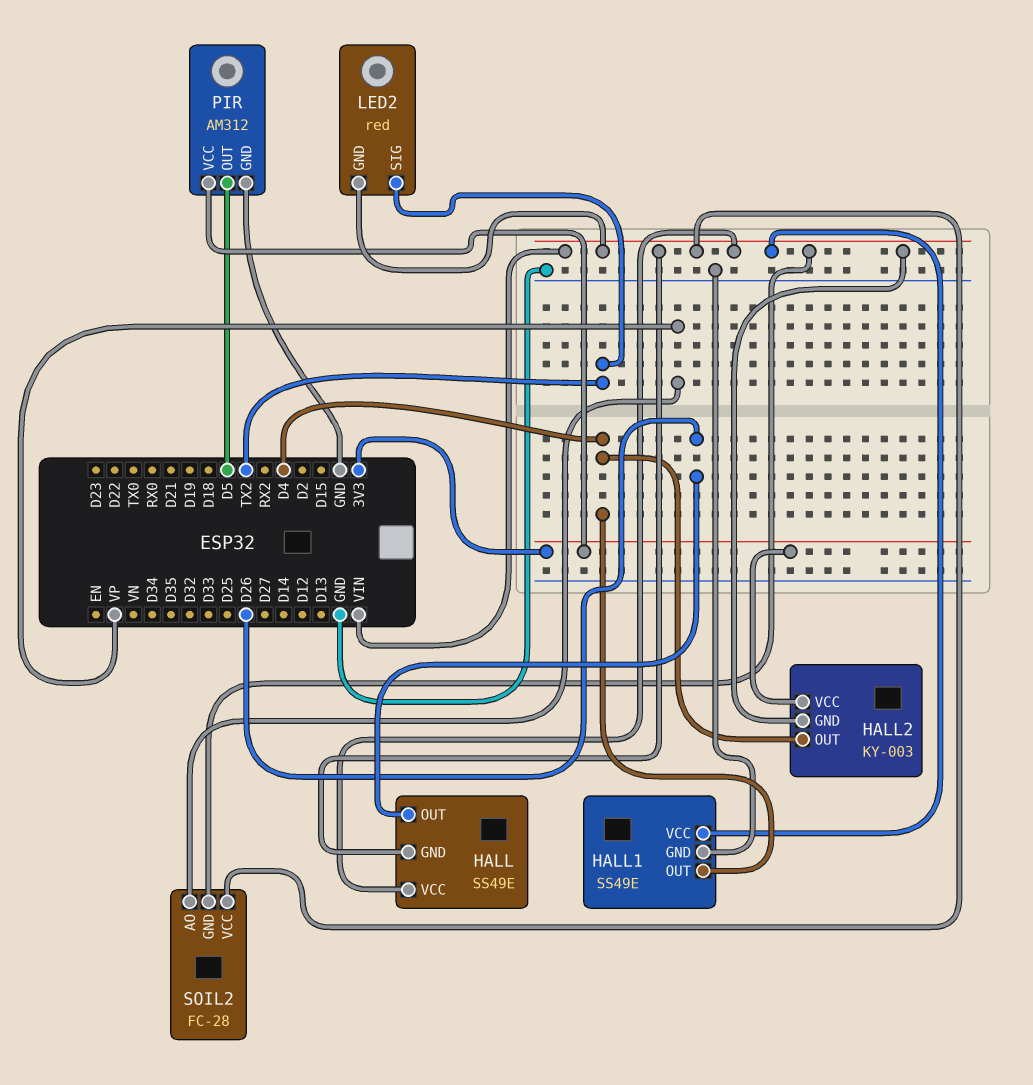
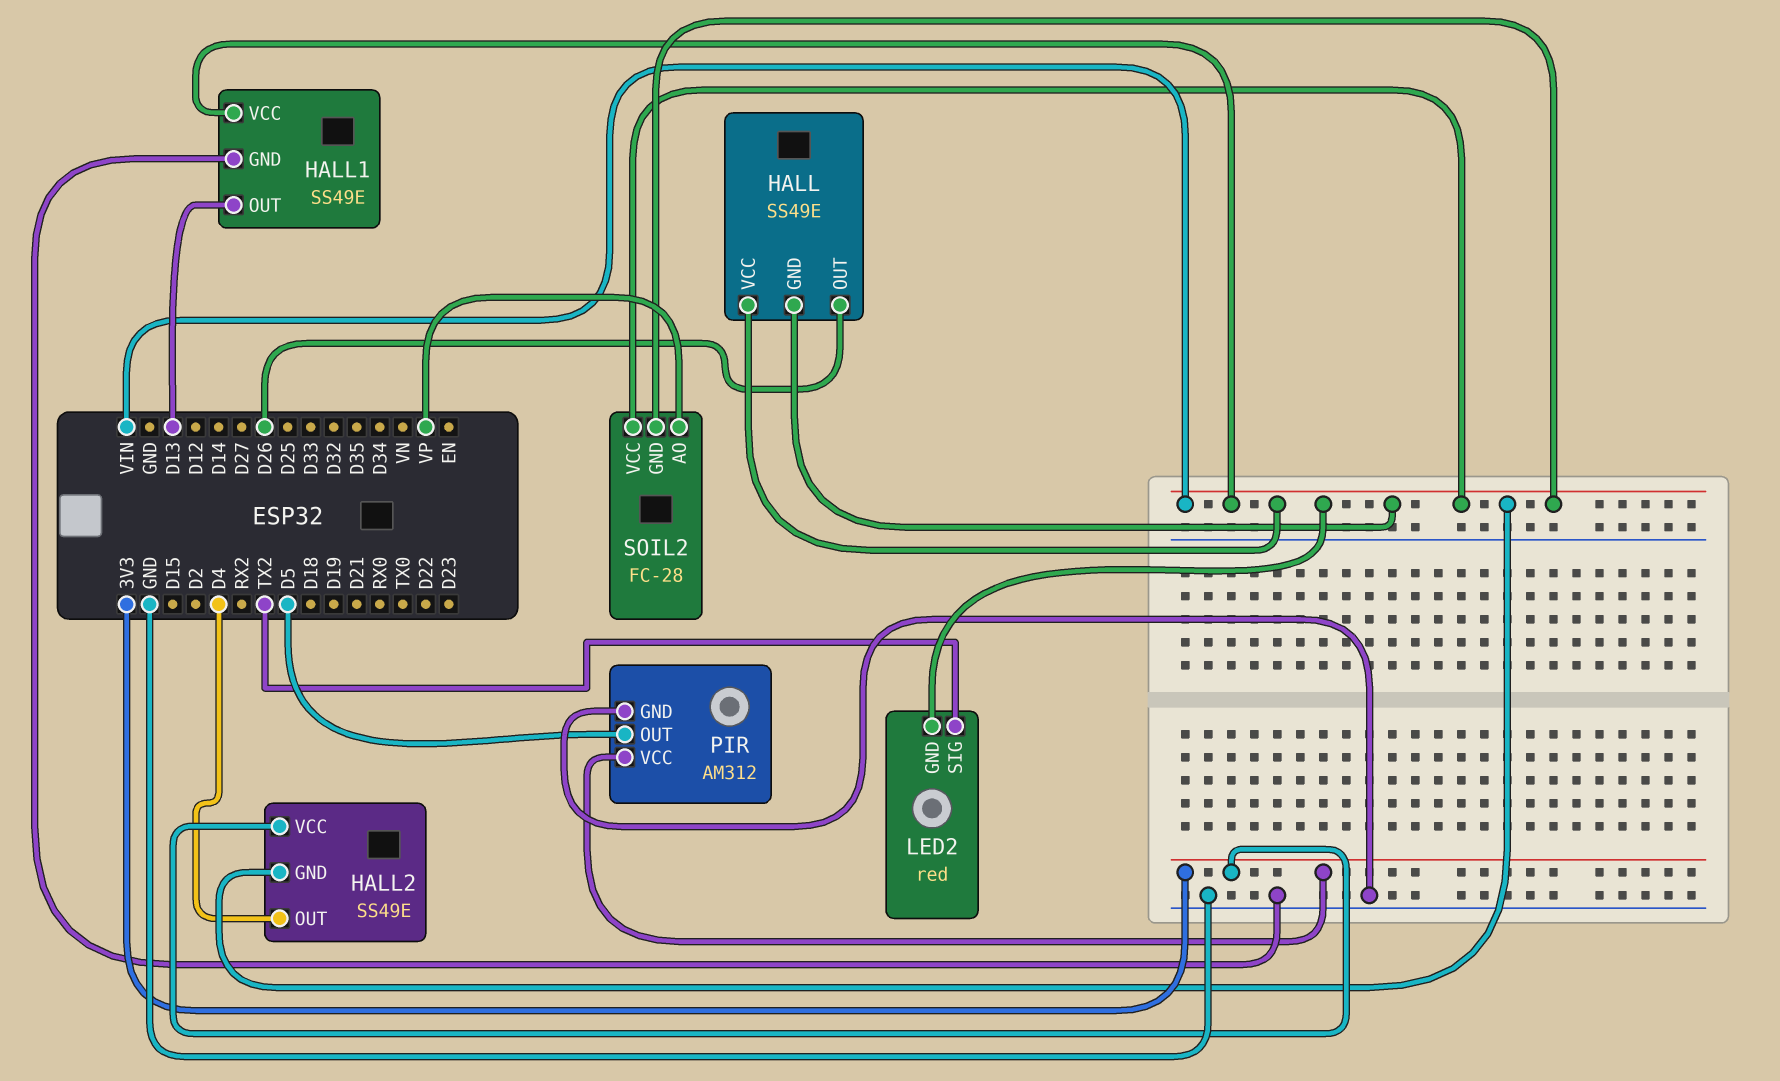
HALL1 pin OUT: D4 -> D13
HALL2: KY-003 -> SS49E

